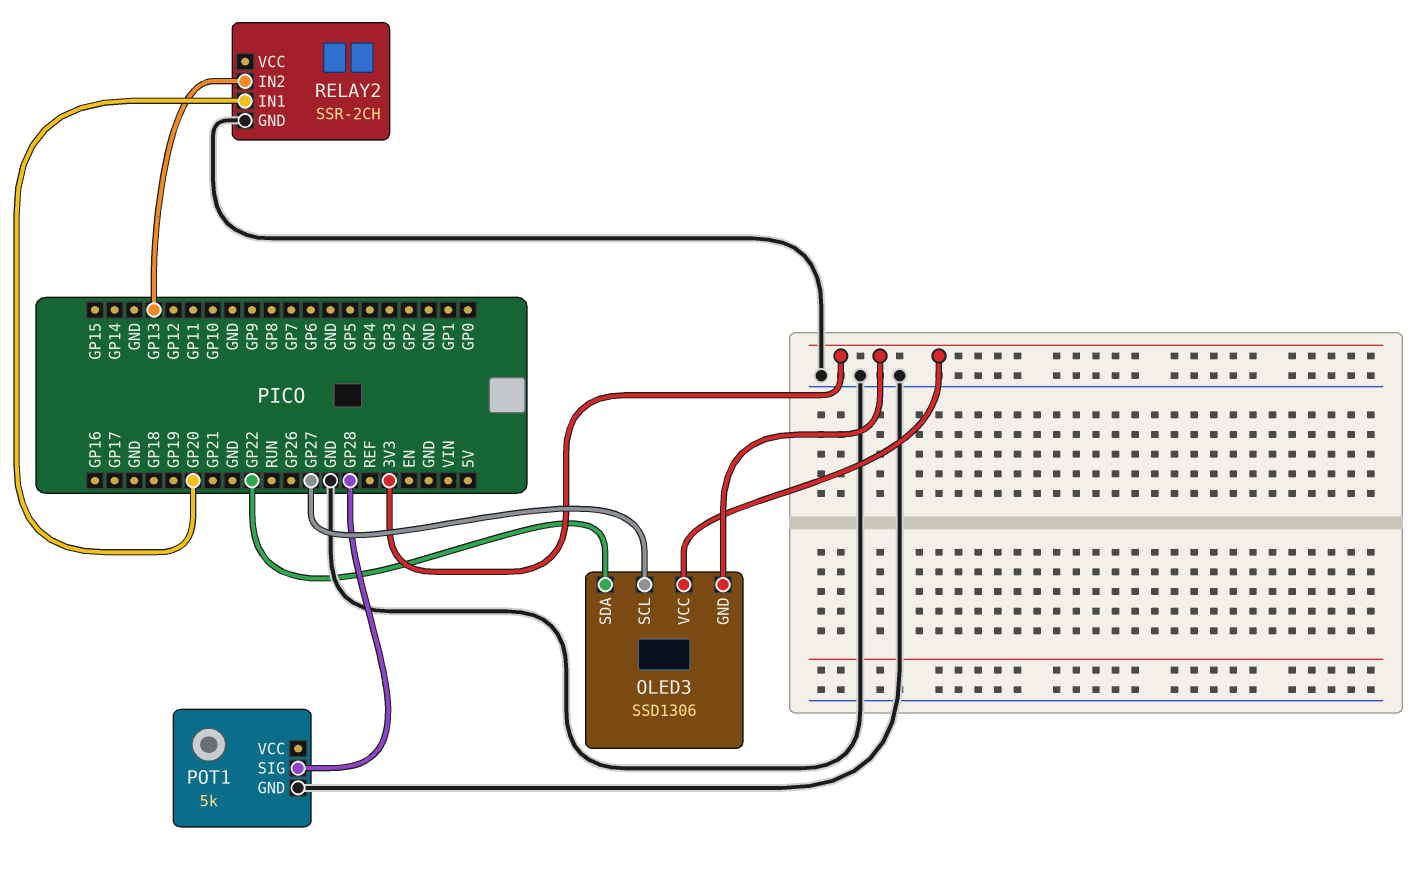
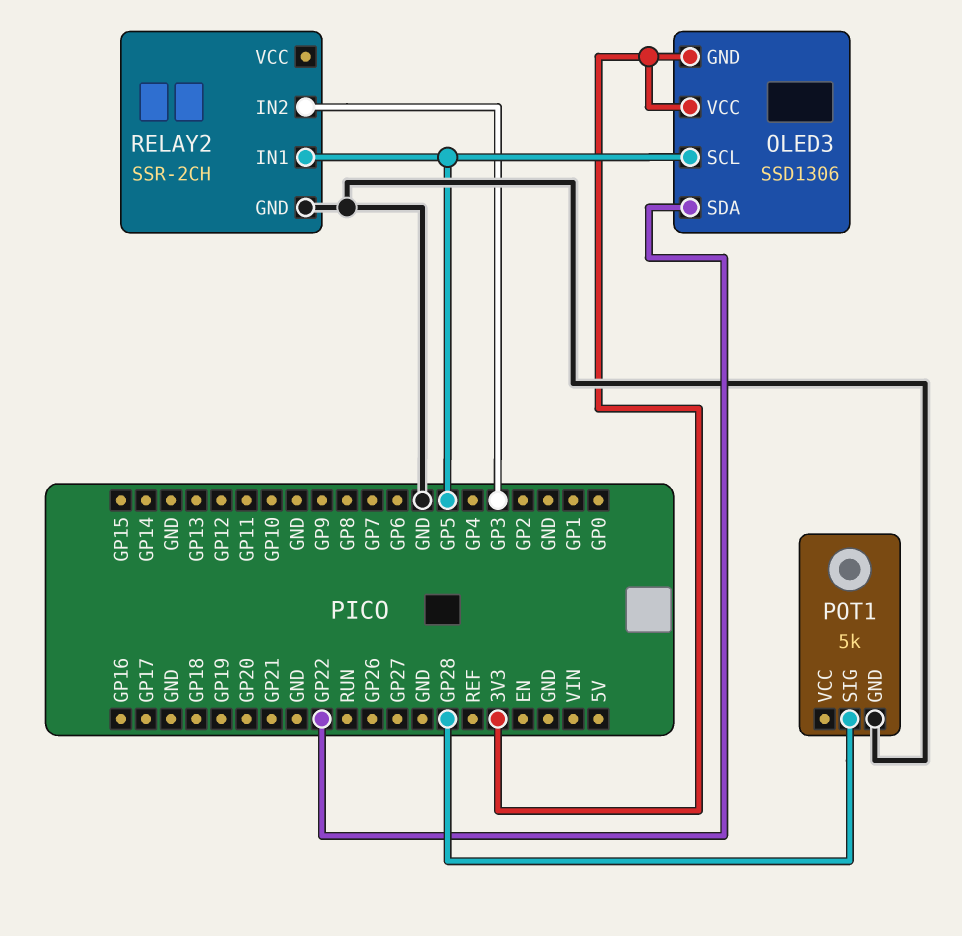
OLED3 pin SCL: GP27 -> GP5
RELAY2 pin IN1: GP20 -> GP5
RELAY2 pin IN2: GP13 -> GP3

